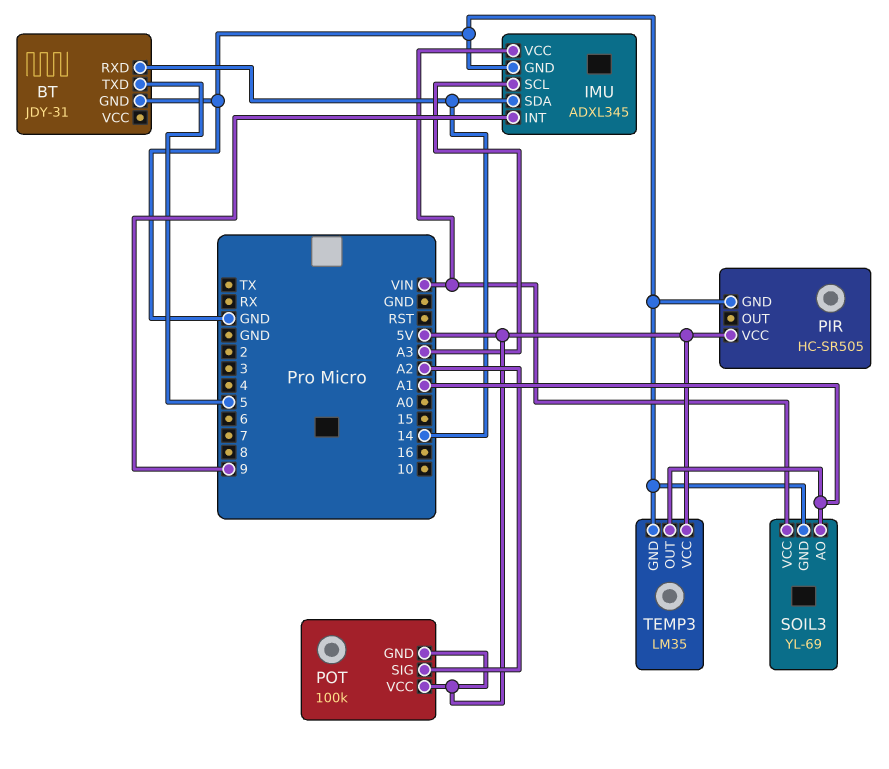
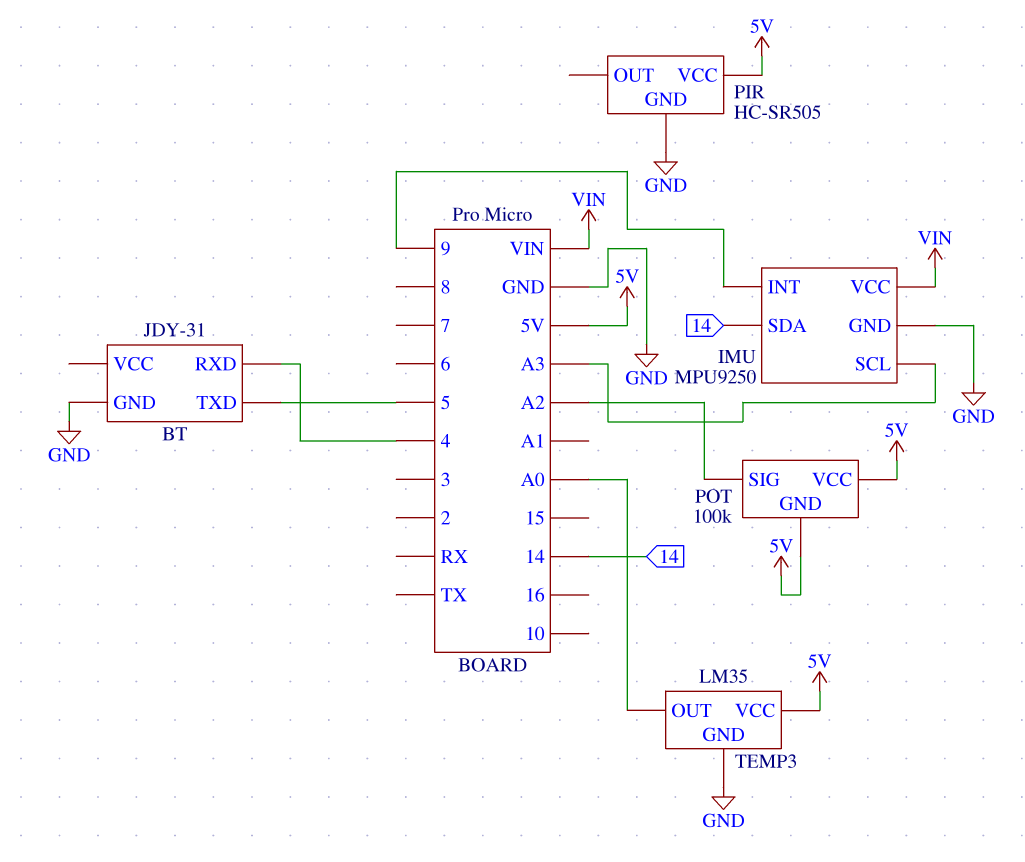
BT pin RXD: 14 -> 4
IMU: ADXL345 -> MPU9250
SOIL3: YL-69 -> none
SOIL3 pin AO: A1 -> none
SOIL3 pin GND: GND -> none
SOIL3 pin VCC: VIN -> none
TEMP3 pin OUT: A1 -> A0

